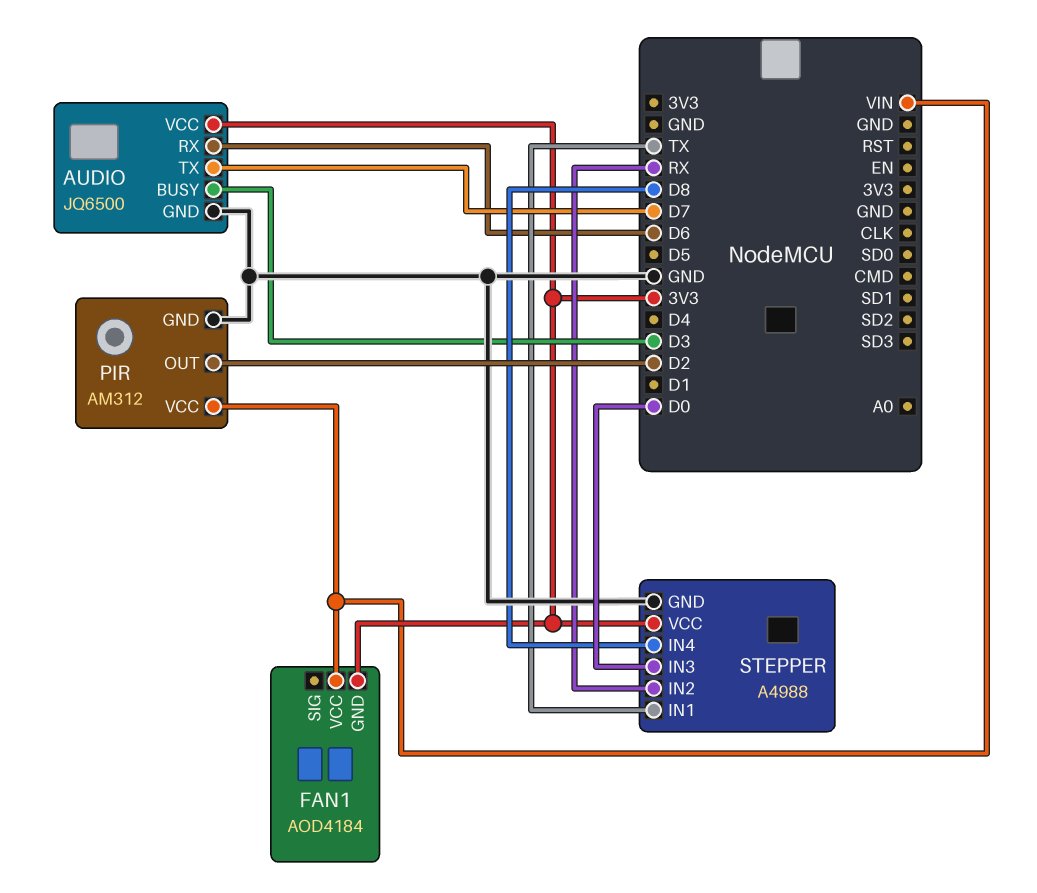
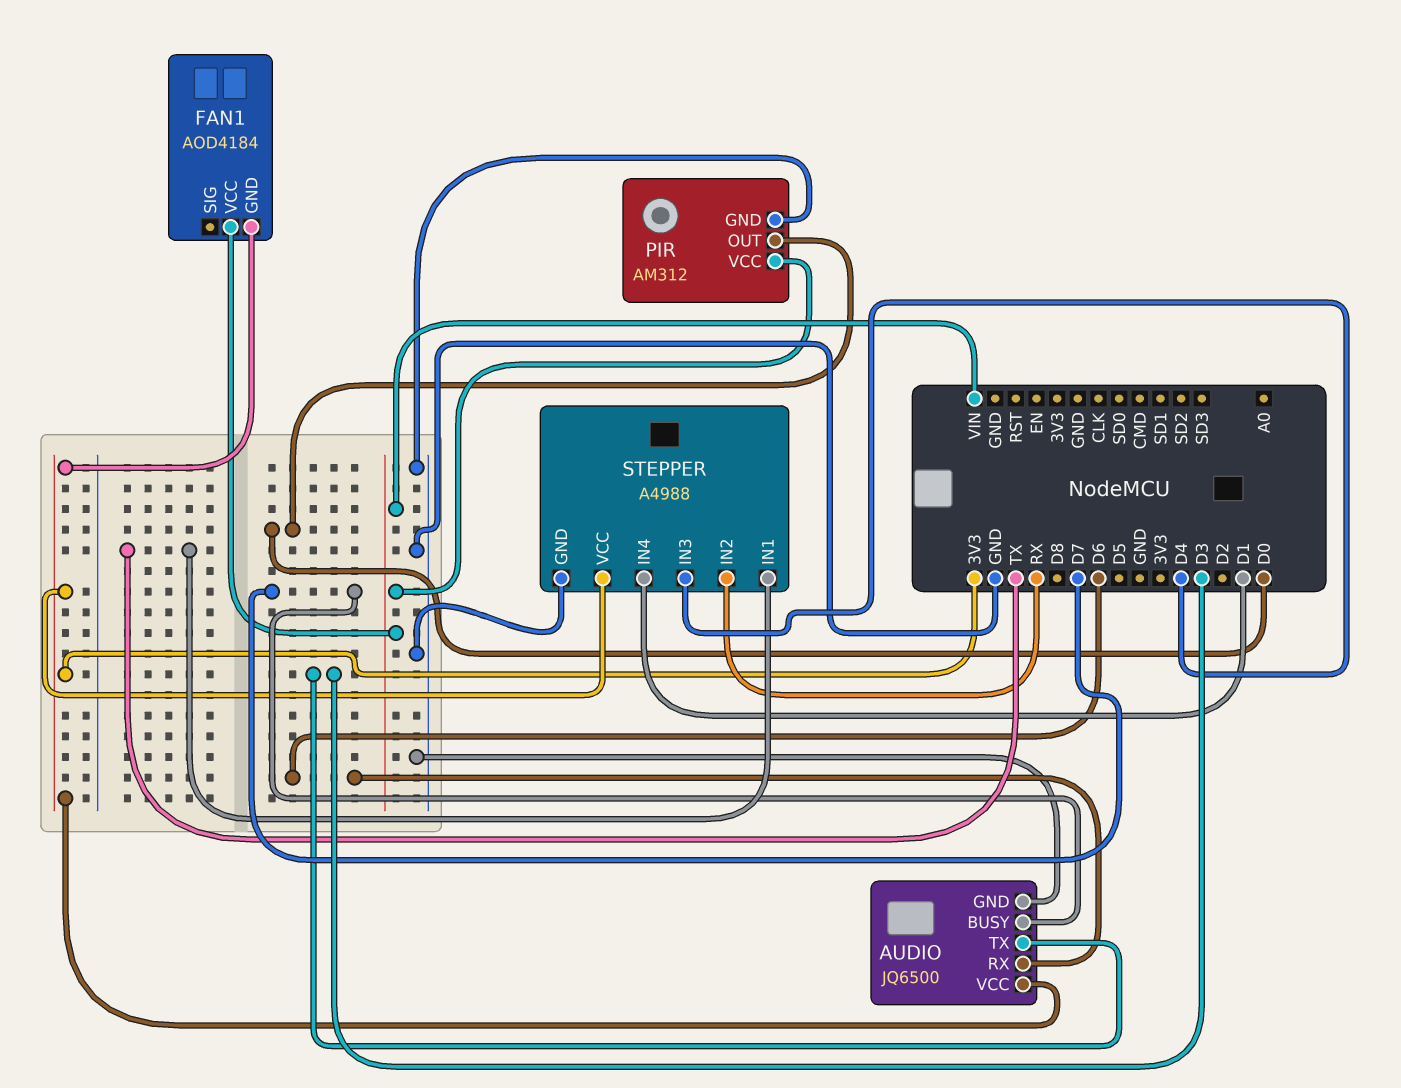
AUDIO pin BUSY: D3 -> D7
AUDIO pin TX: D7 -> D3
PIR pin OUT: D2 -> D0
STEPPER pin IN3: D0 -> D4
STEPPER pin IN4: D8 -> D1

